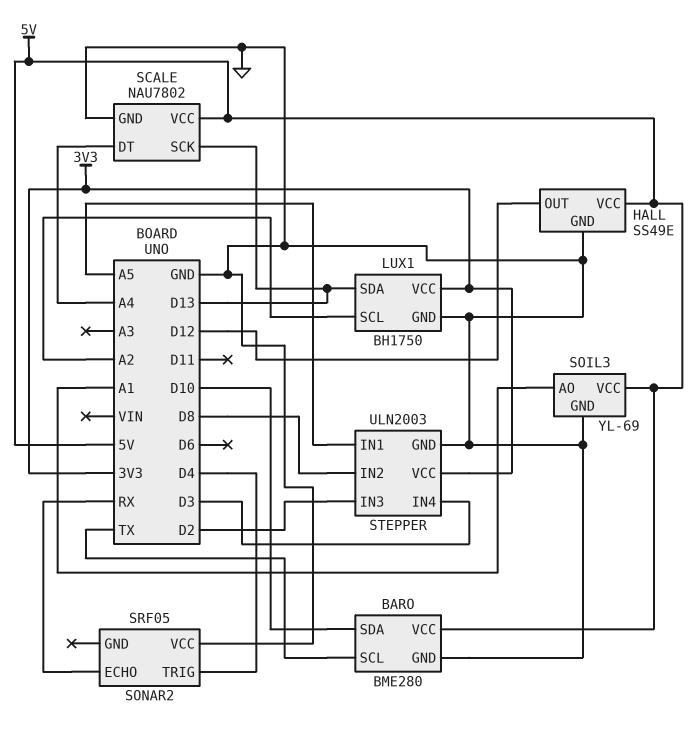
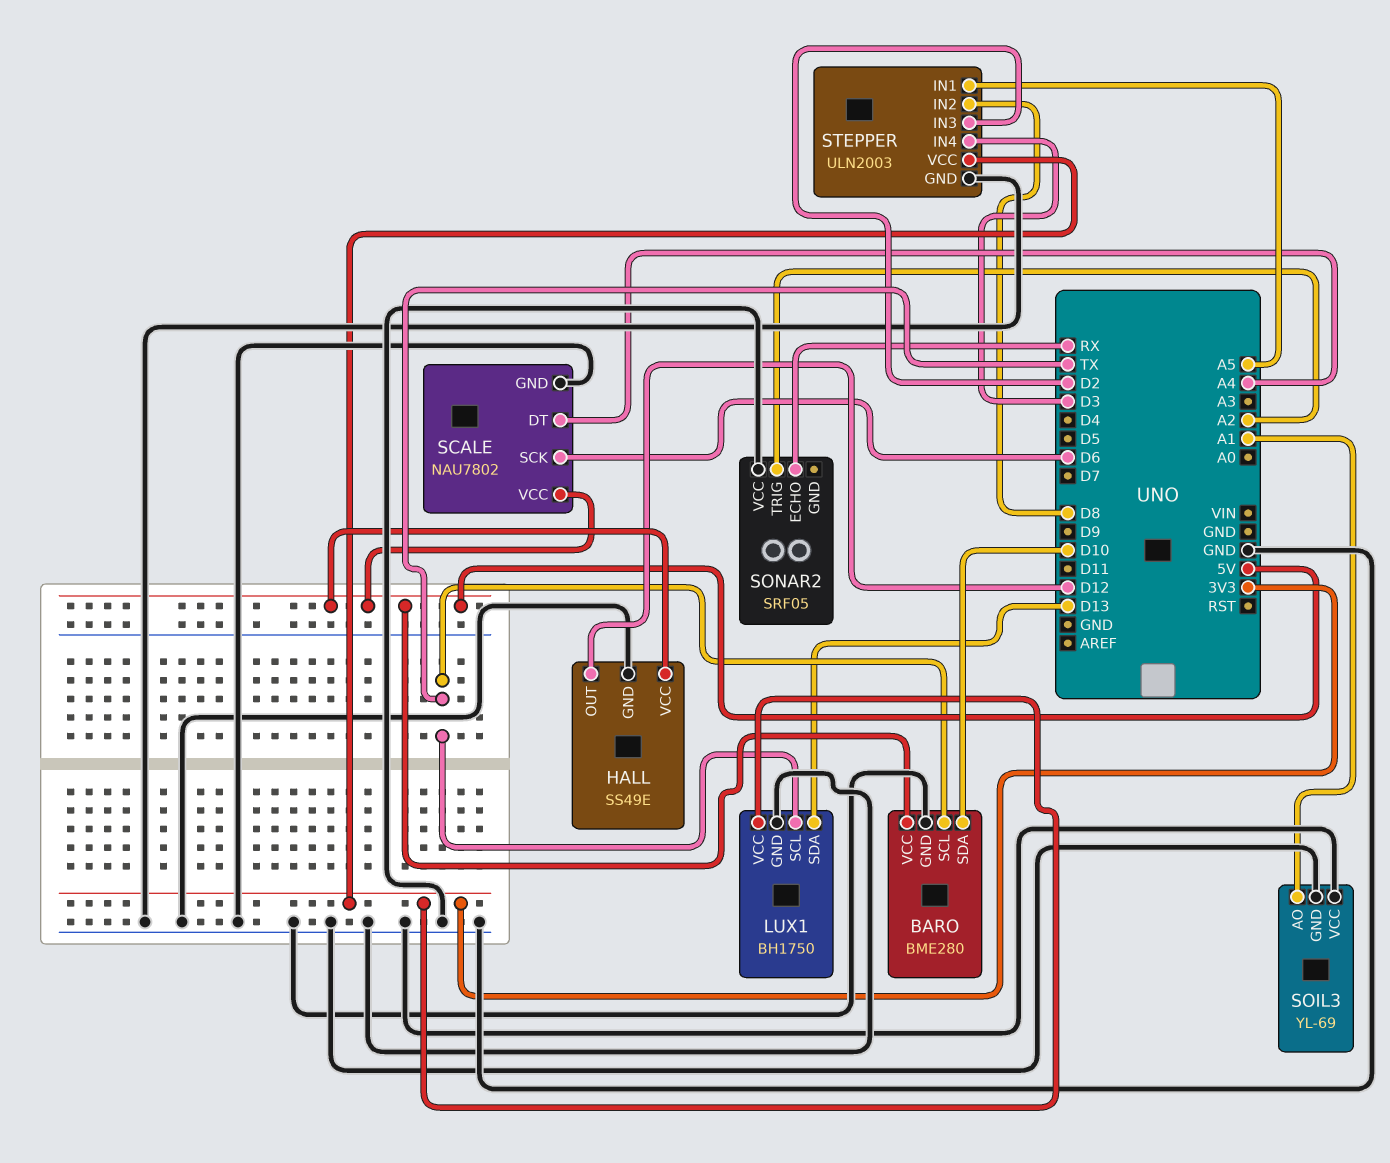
LUX1 pin SCL: A2 -> TX
SCALE pin SCK: D13 -> D6
SOIL3 pin VCC: 5V -> GND
SONAR2 pin TRIG: D4 -> A2

